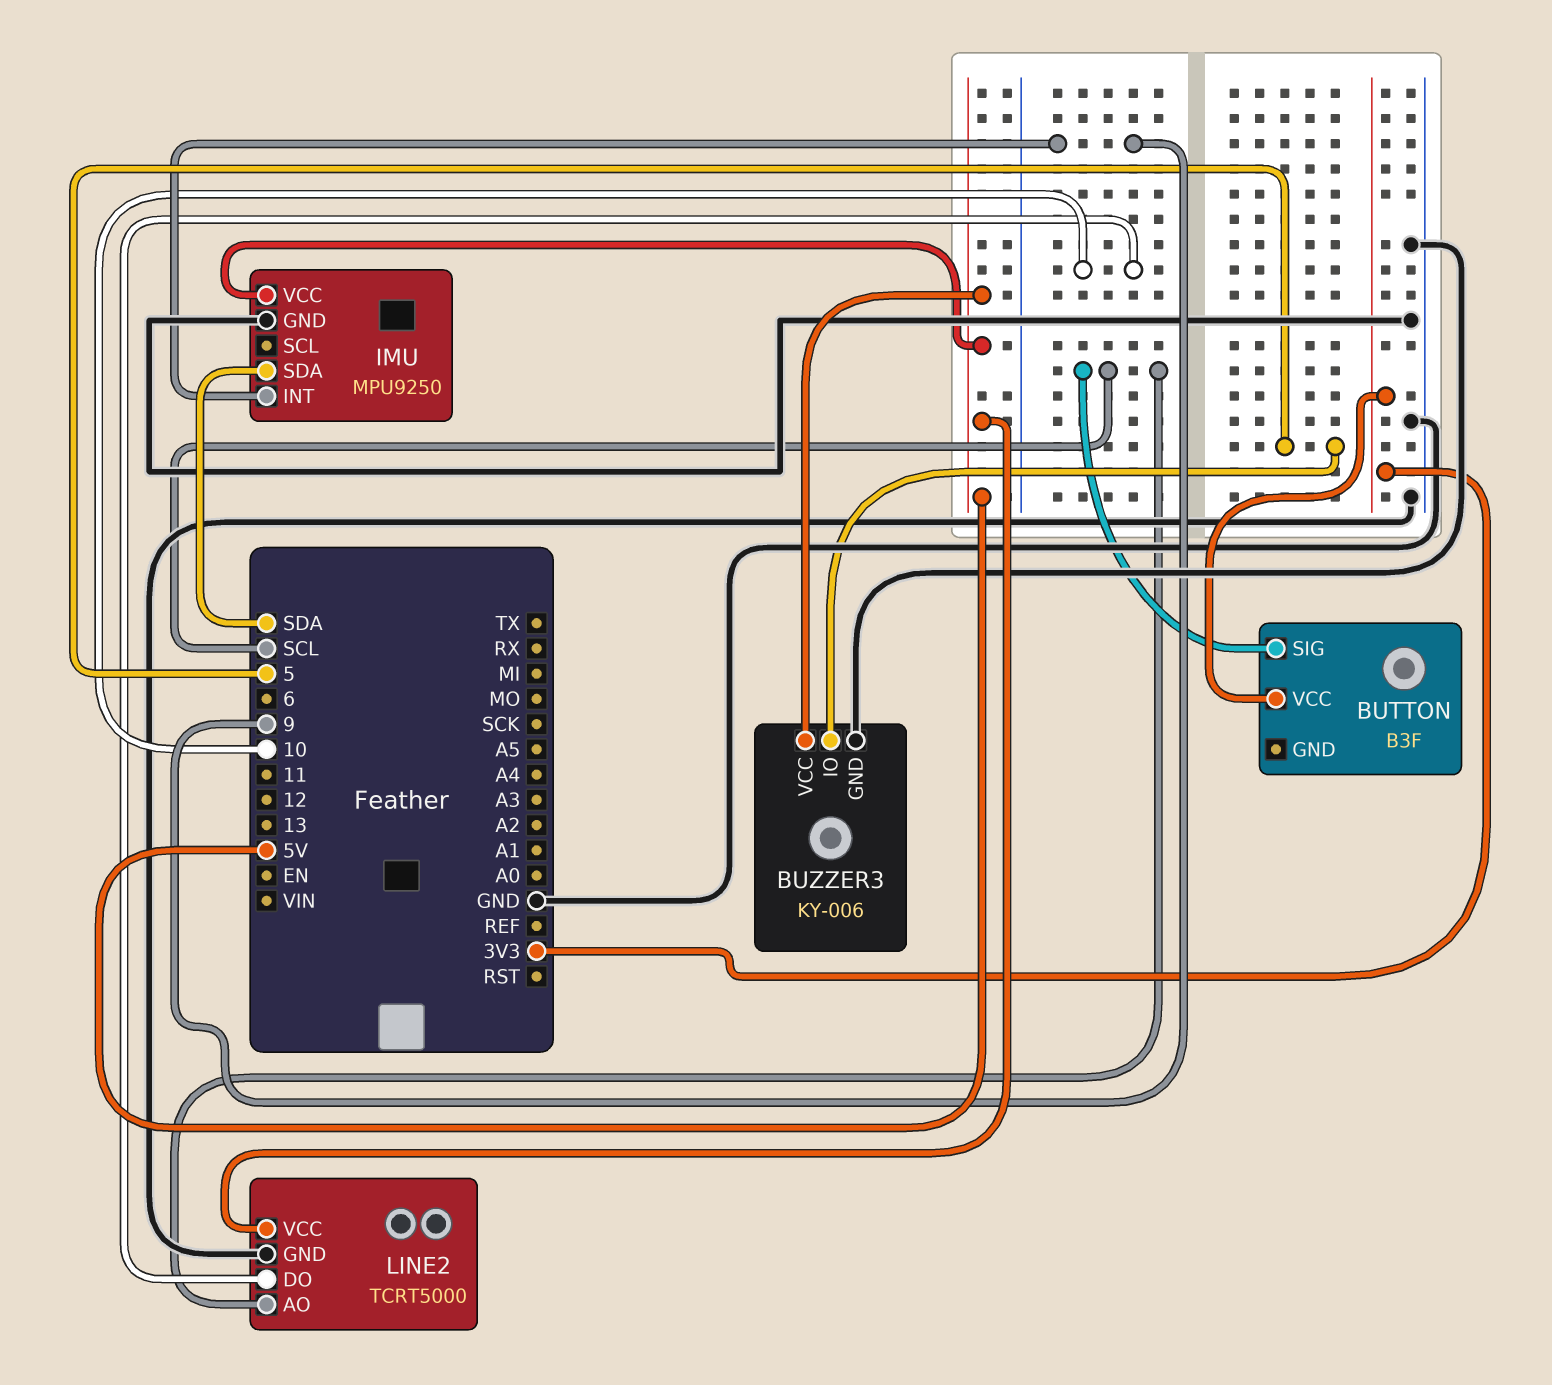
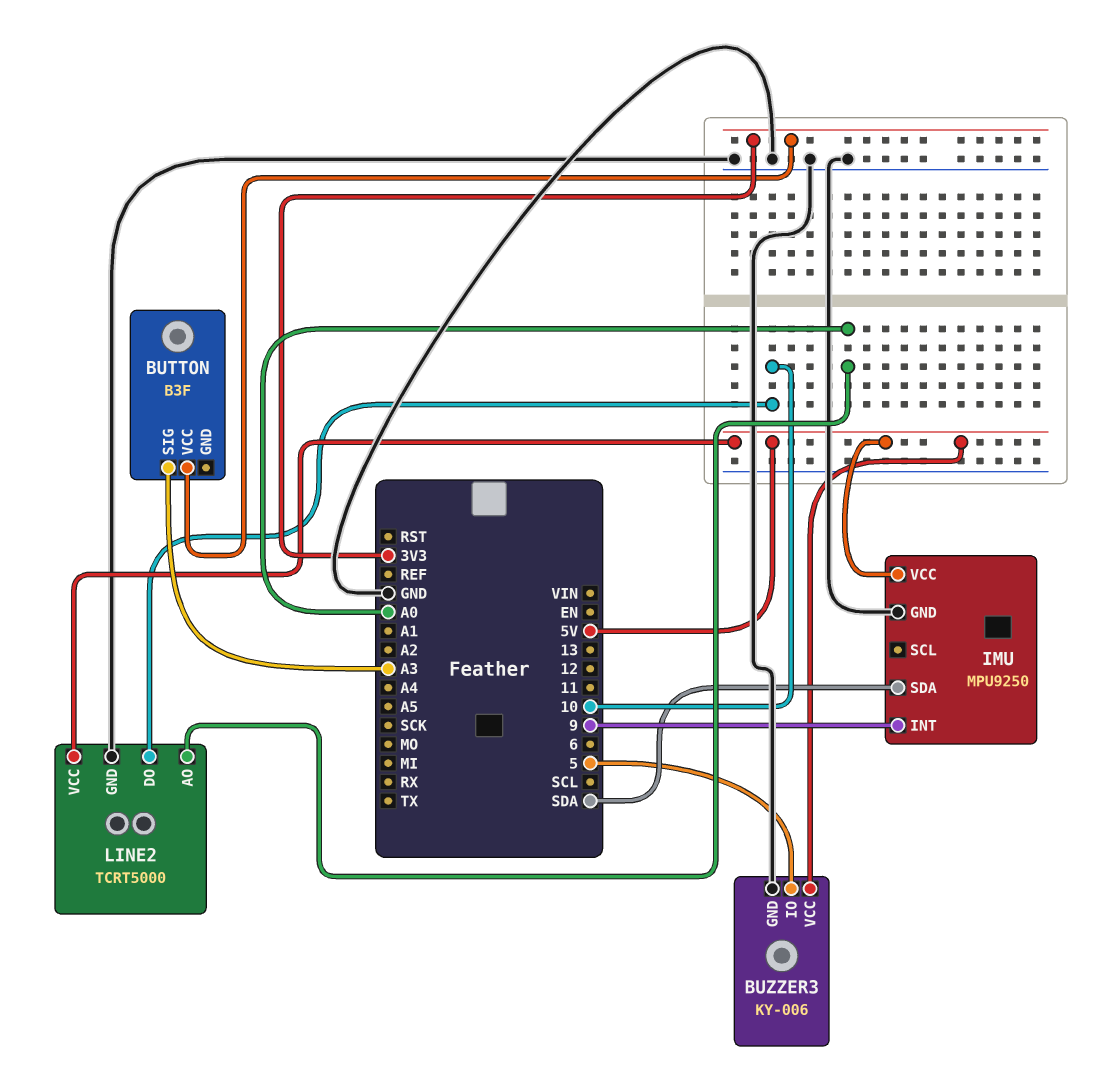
BUTTON pin SIG: SCL -> A3
LINE2 pin AO: SCL -> A0

